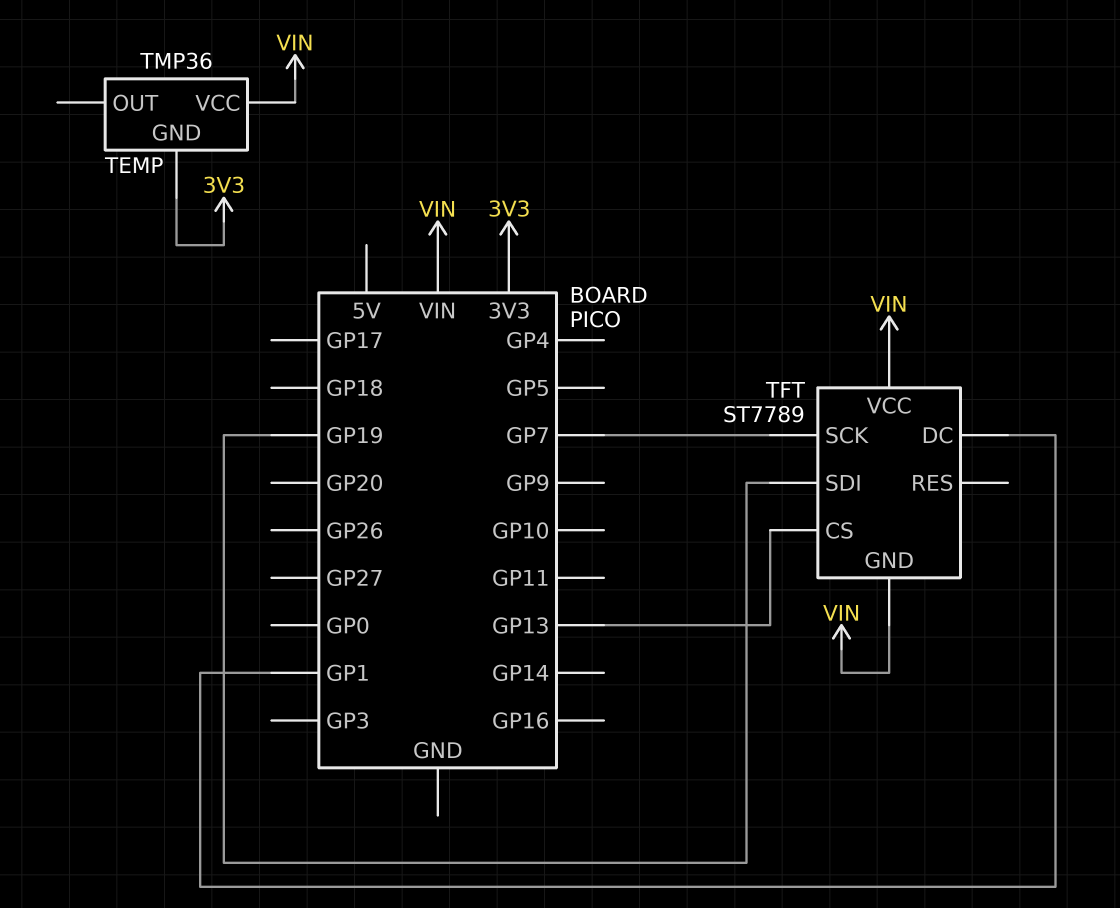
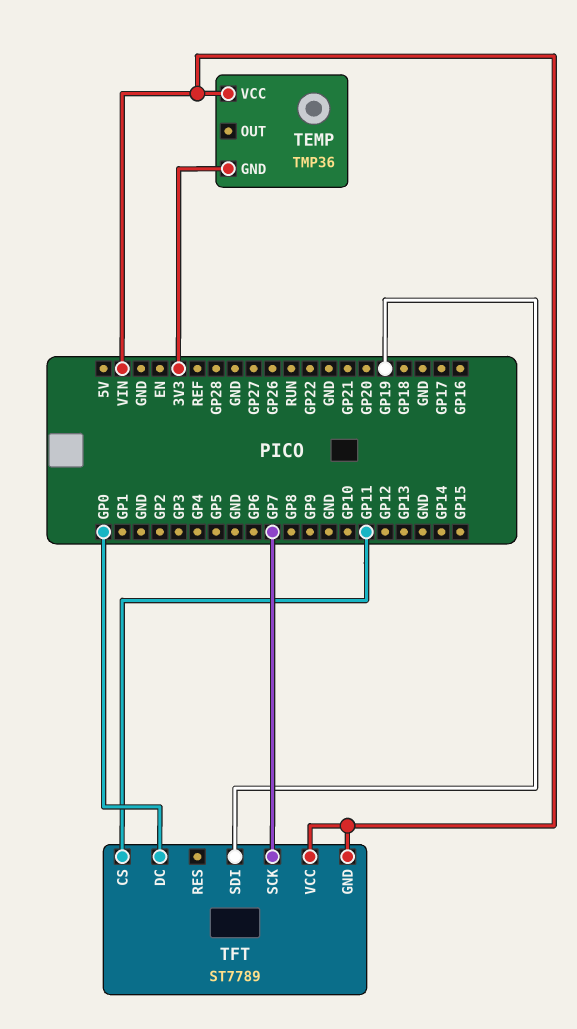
TFT pin CS: GP13 -> GP11
TFT pin DC: GP1 -> GP0

